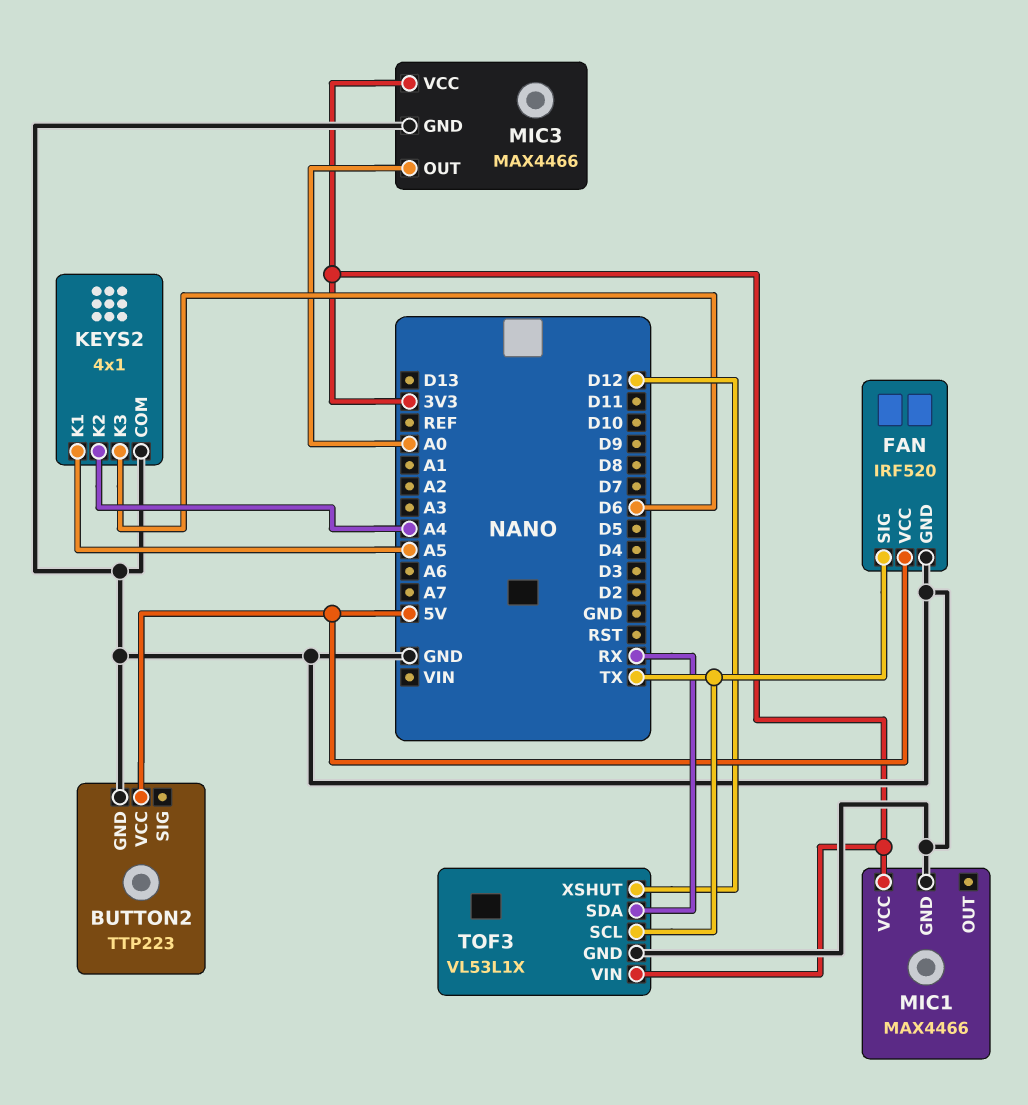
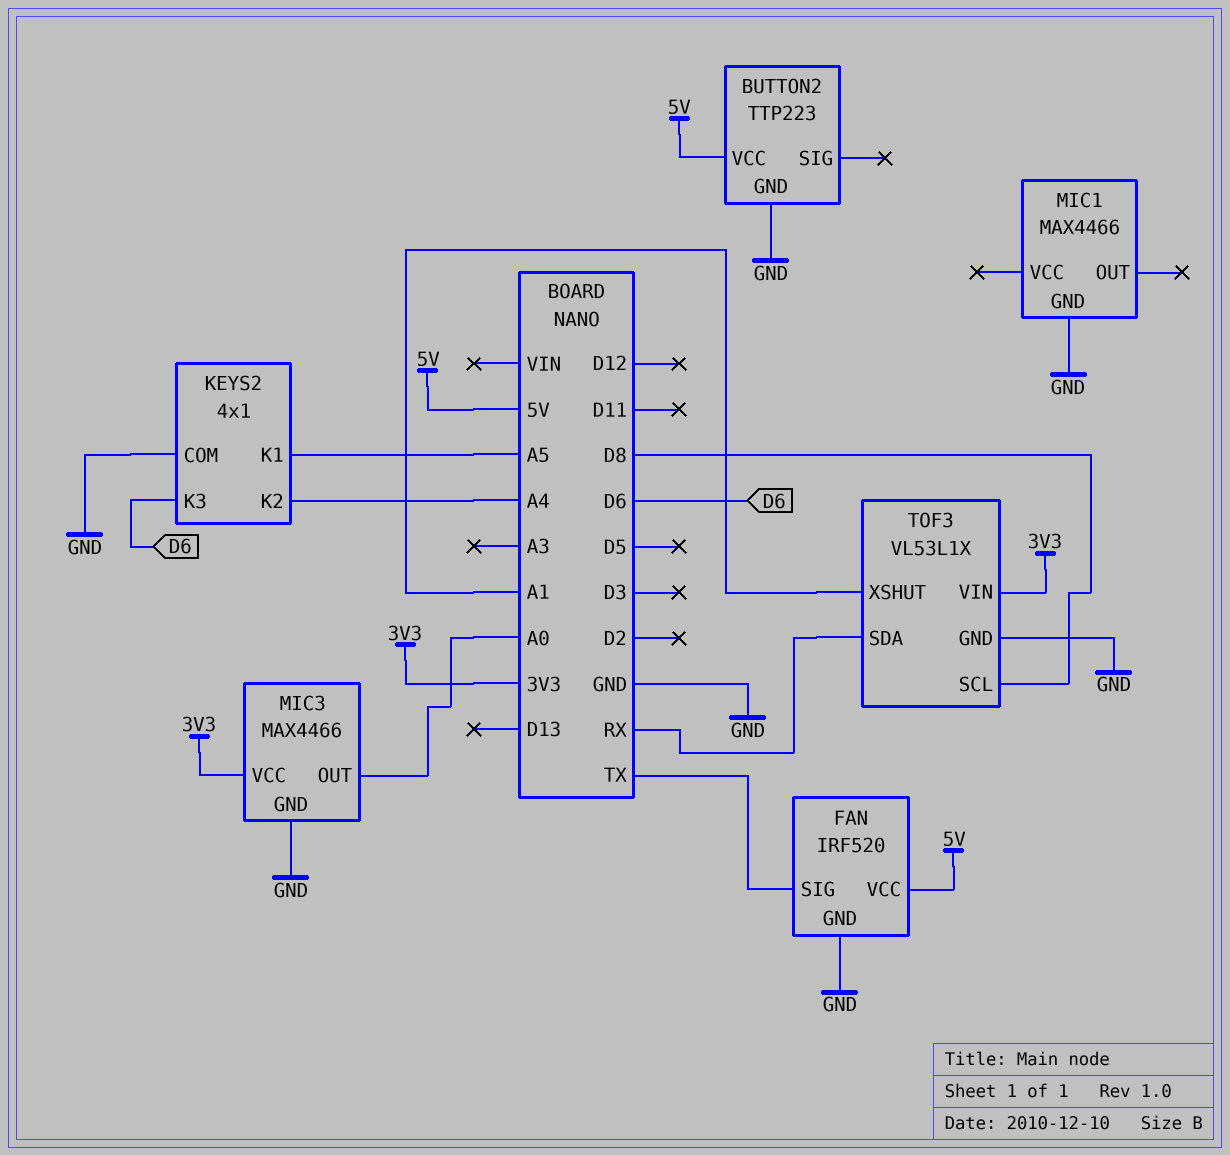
MIC1 pin VCC: 3V3 -> none
TOF3 pin SCL: TX -> D8
TOF3 pin XSHUT: D12 -> A1

